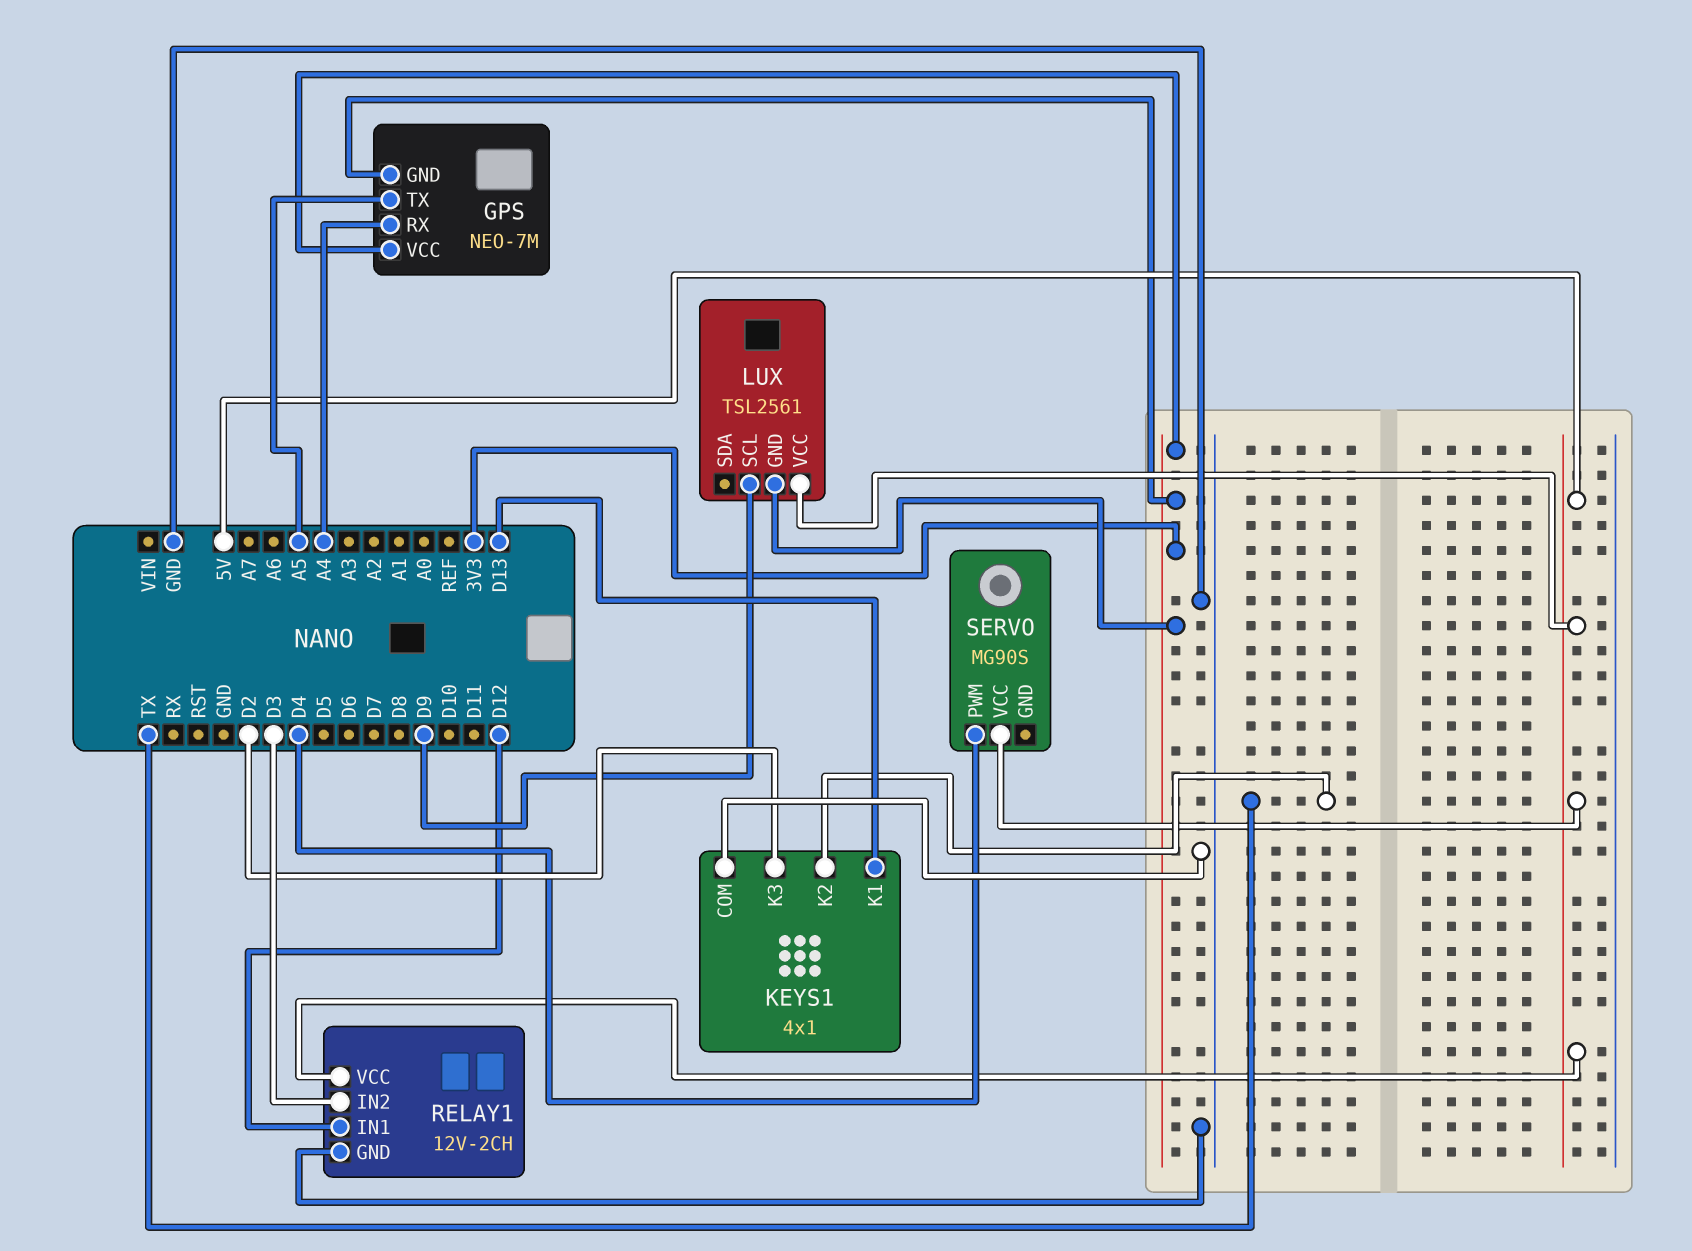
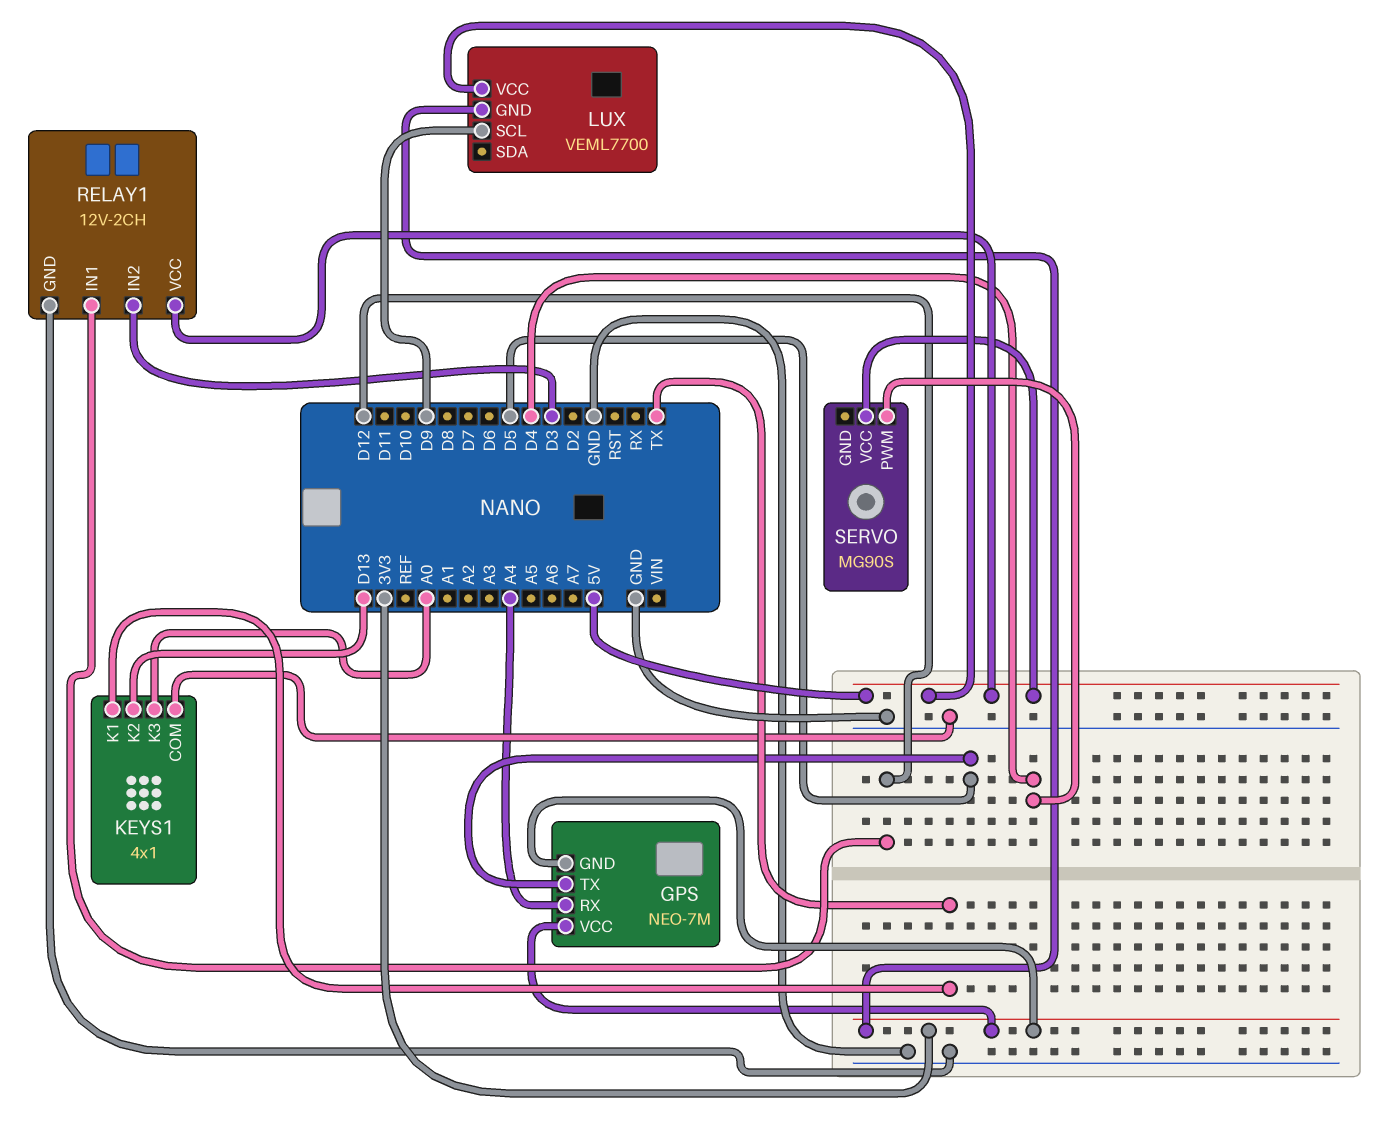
GPS pin TX: A5 -> D5
KEYS1 pin K1: D13 -> TX
KEYS1 pin K2: TX -> D13
KEYS1 pin K3: D2 -> A0
LUX: TSL2561 -> VEML7700

